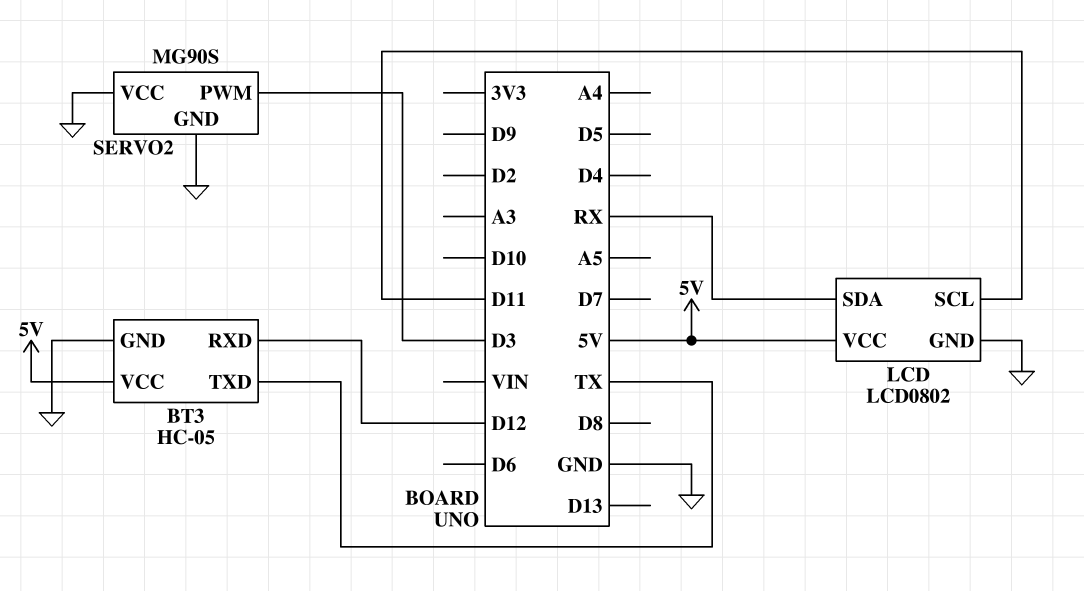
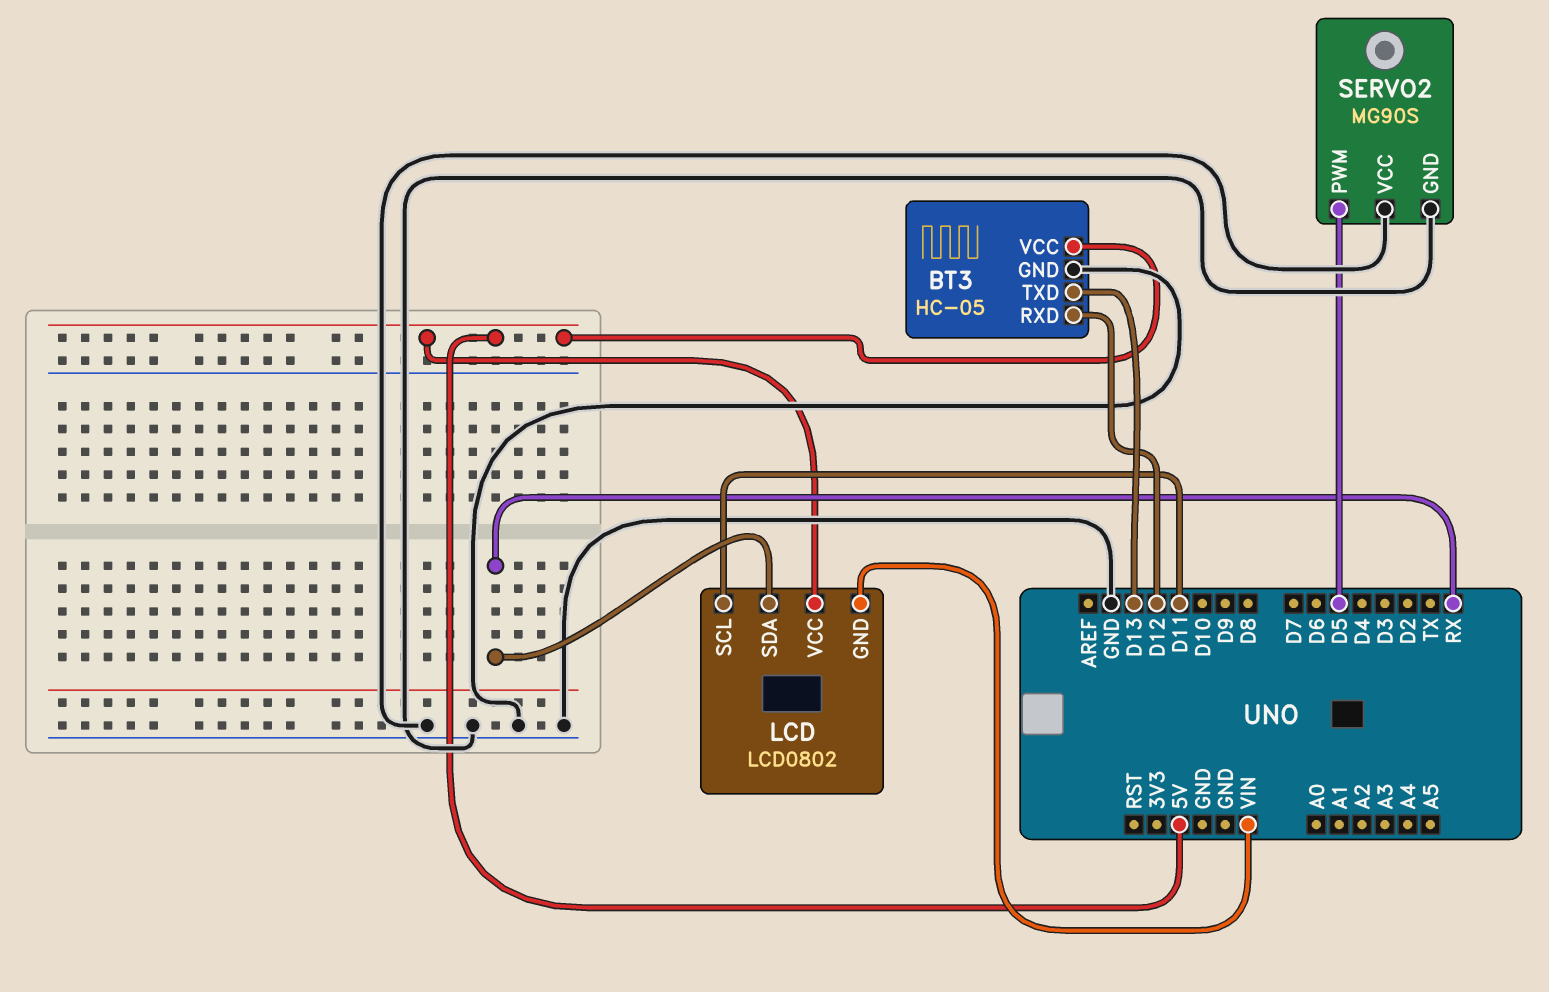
BT3 pin TXD: TX -> D13
LCD pin GND: GND -> VIN
SERVO2 pin PWM: D3 -> D5

